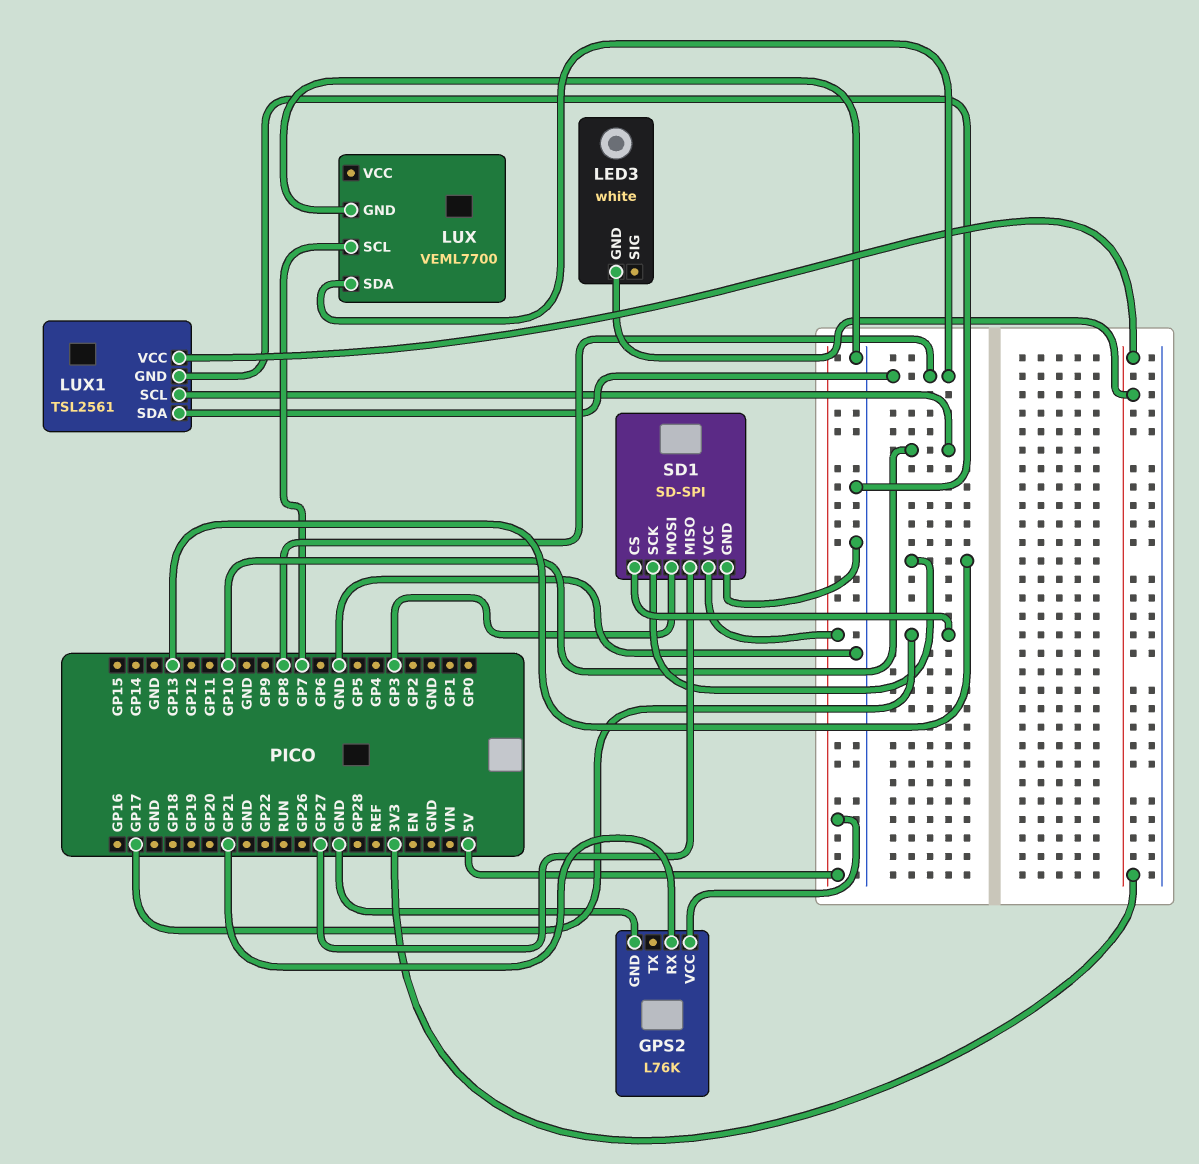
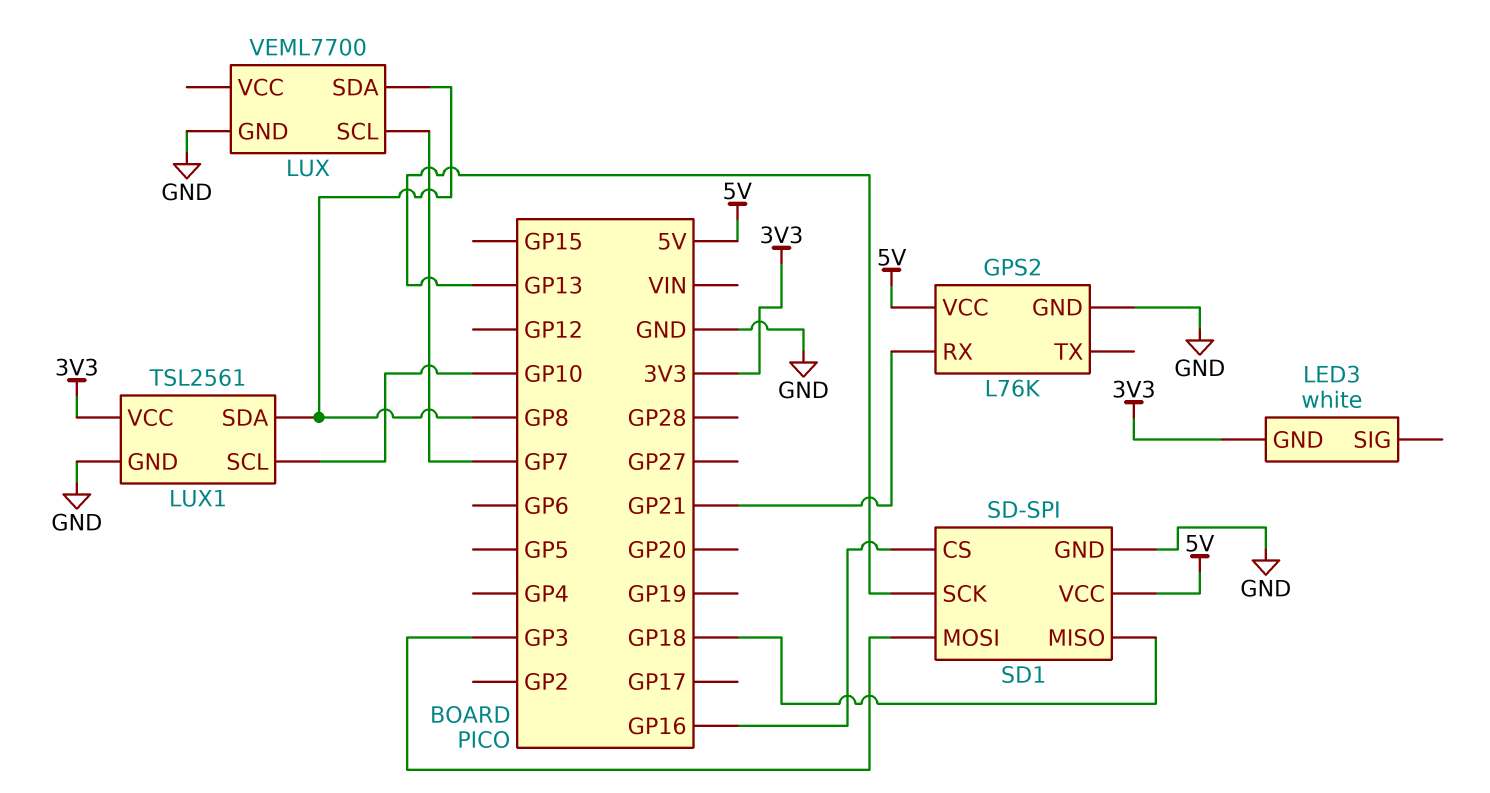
SD1 pin CS: GP17 -> GP16
SD1 pin MISO: GP27 -> GP18

